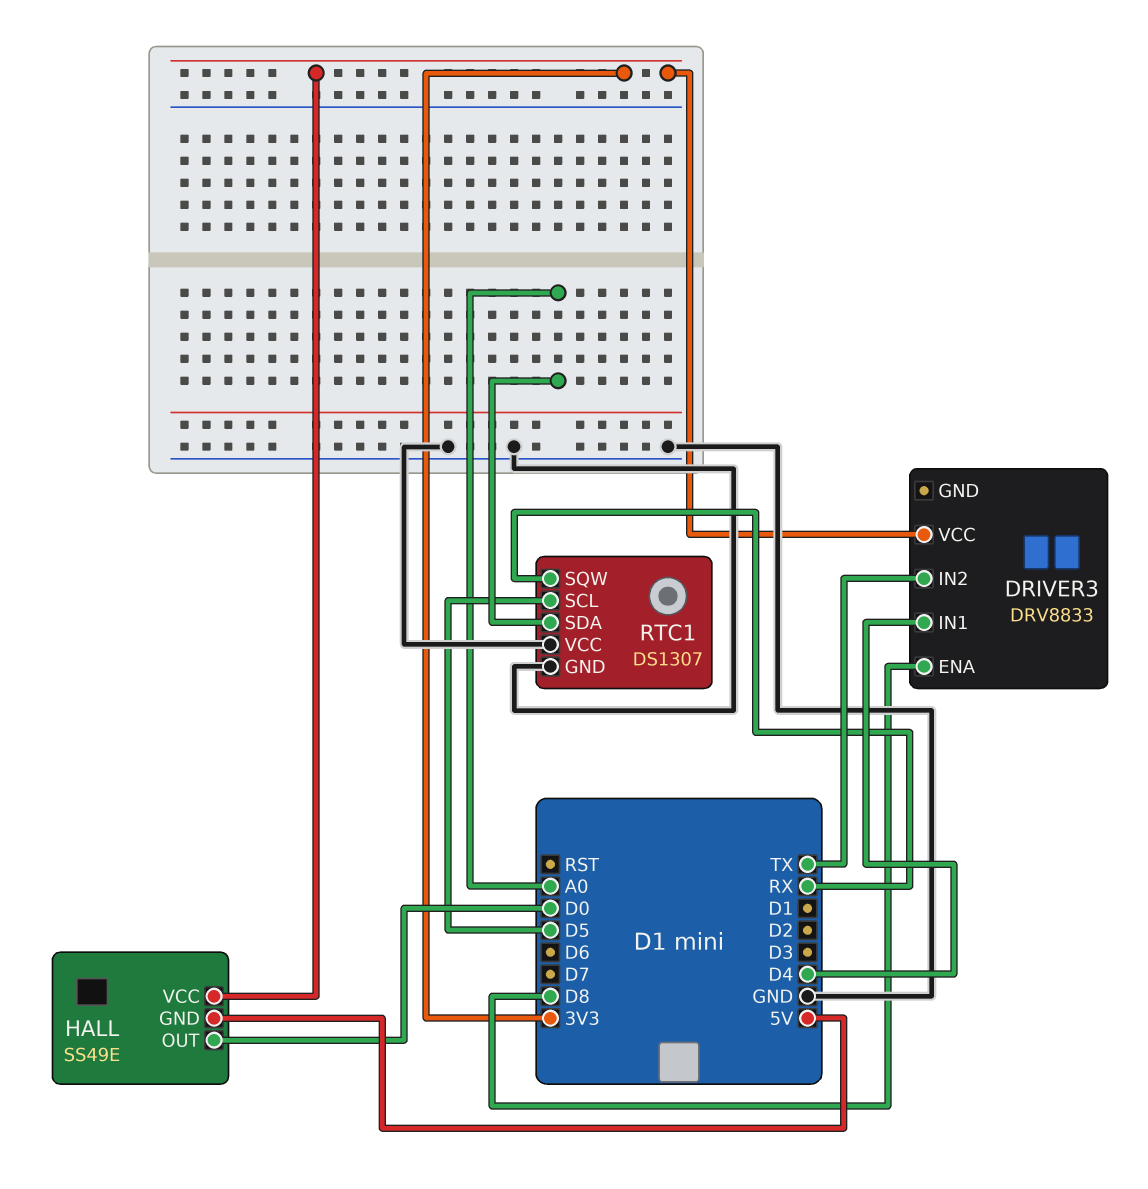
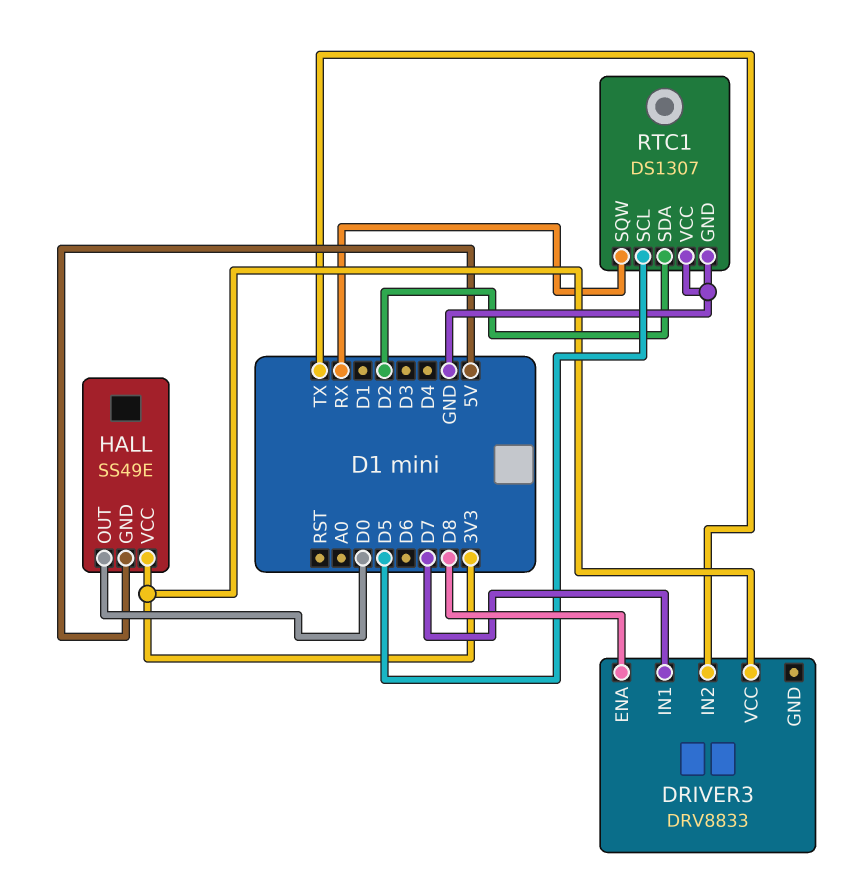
DRIVER3 pin IN1: D4 -> D7
RTC1 pin SDA: A0 -> D2

